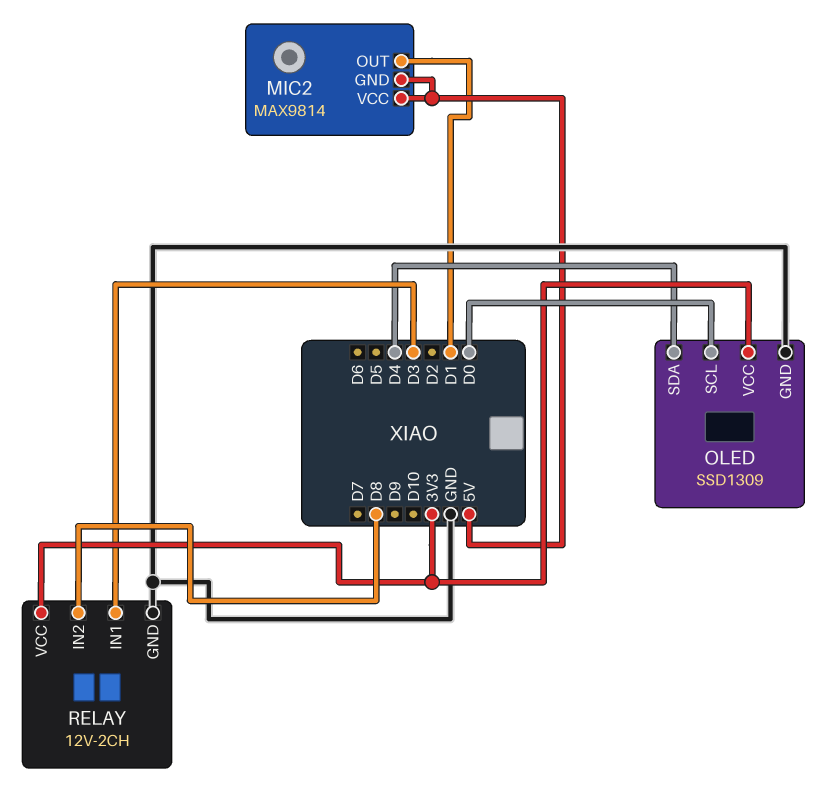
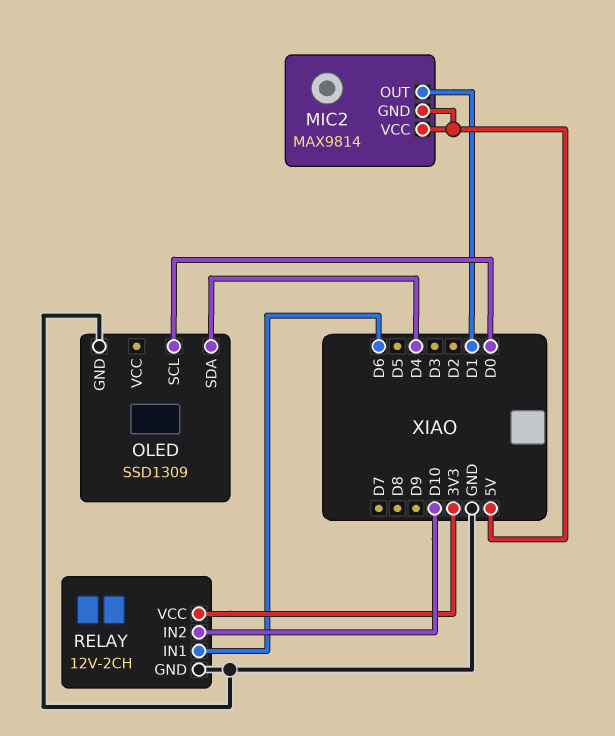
OLED pin VCC: 3V3 -> none
RELAY pin IN1: D3 -> D6
RELAY pin IN2: D8 -> D10

